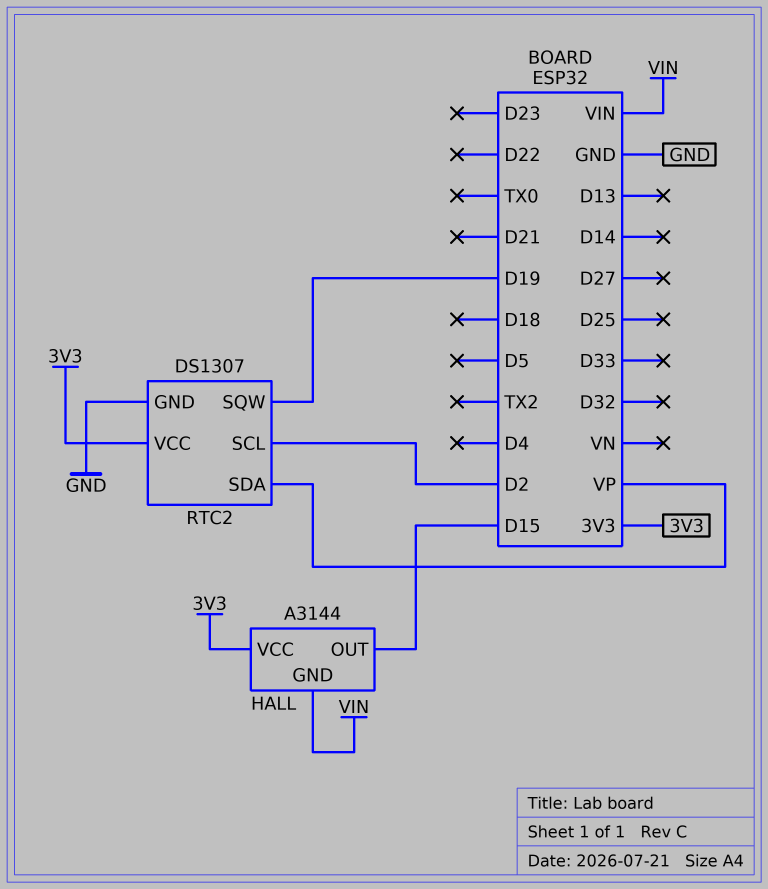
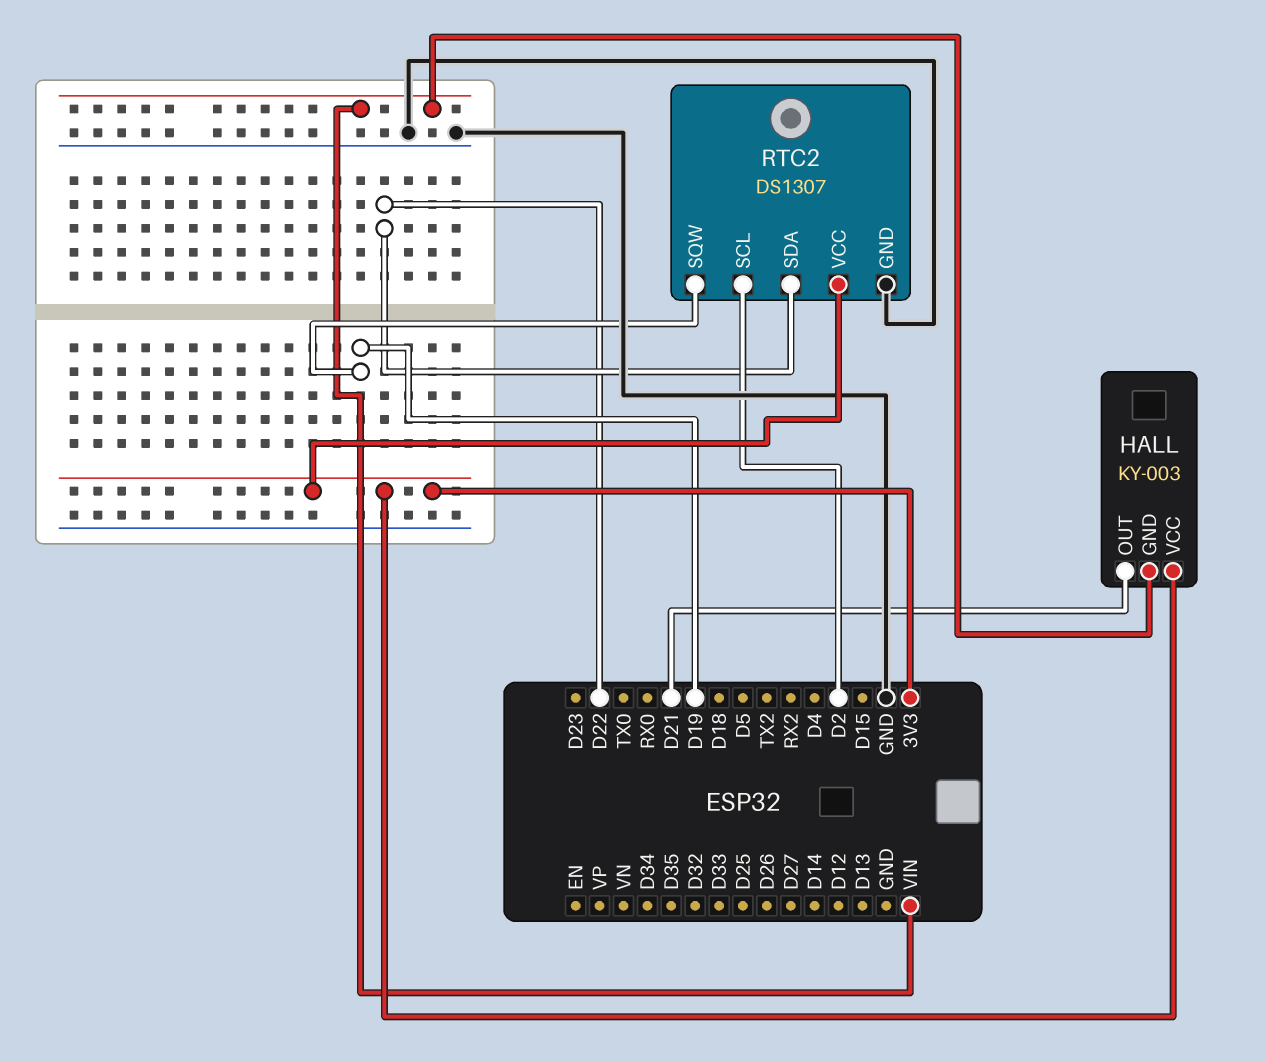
HALL: A3144 -> KY-003
HALL pin OUT: D15 -> D21
RTC2 pin SDA: VP -> D22

